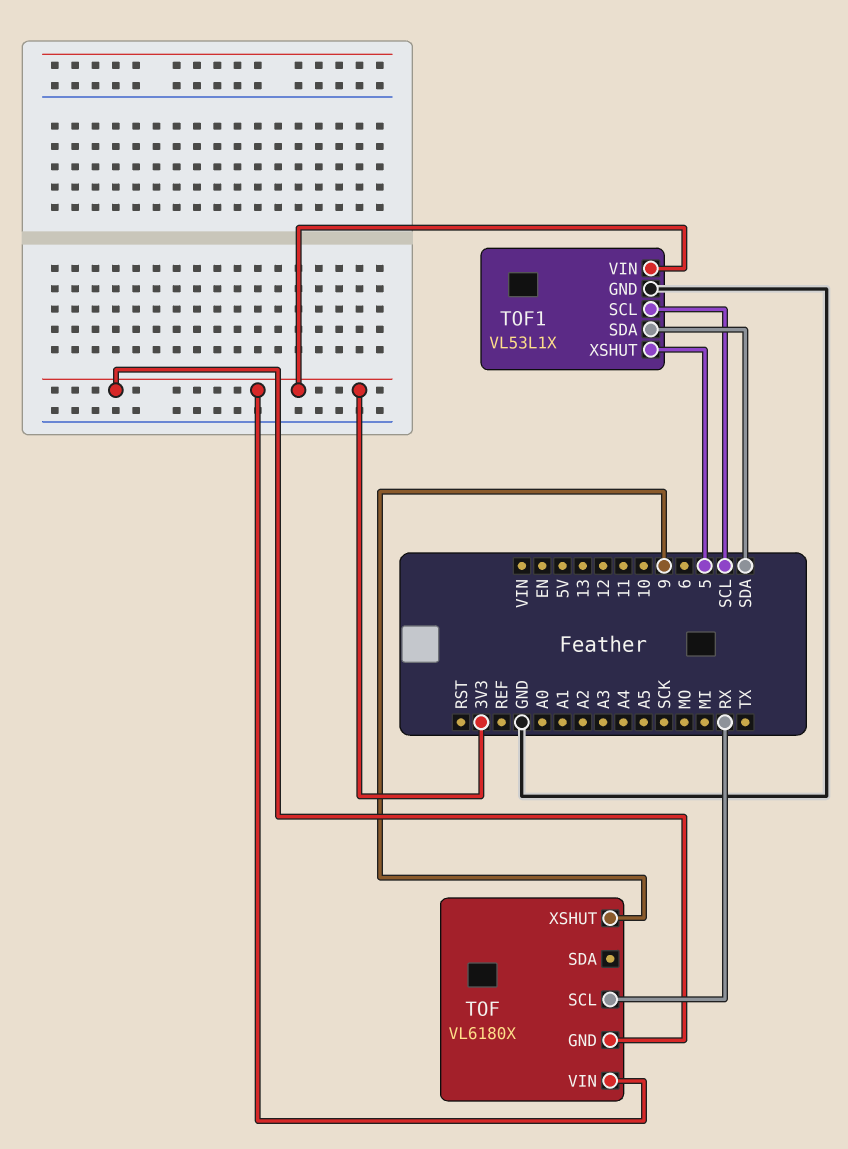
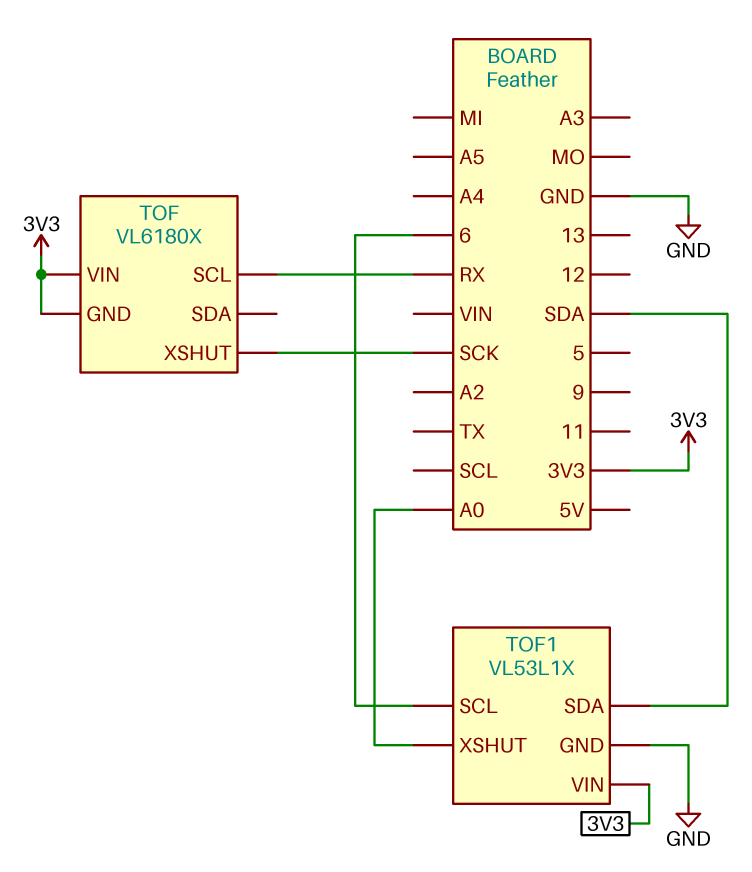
TOF pin XSHUT: 9 -> SCK
TOF1 pin SCL: SCL -> 6
TOF1 pin XSHUT: 5 -> A0

